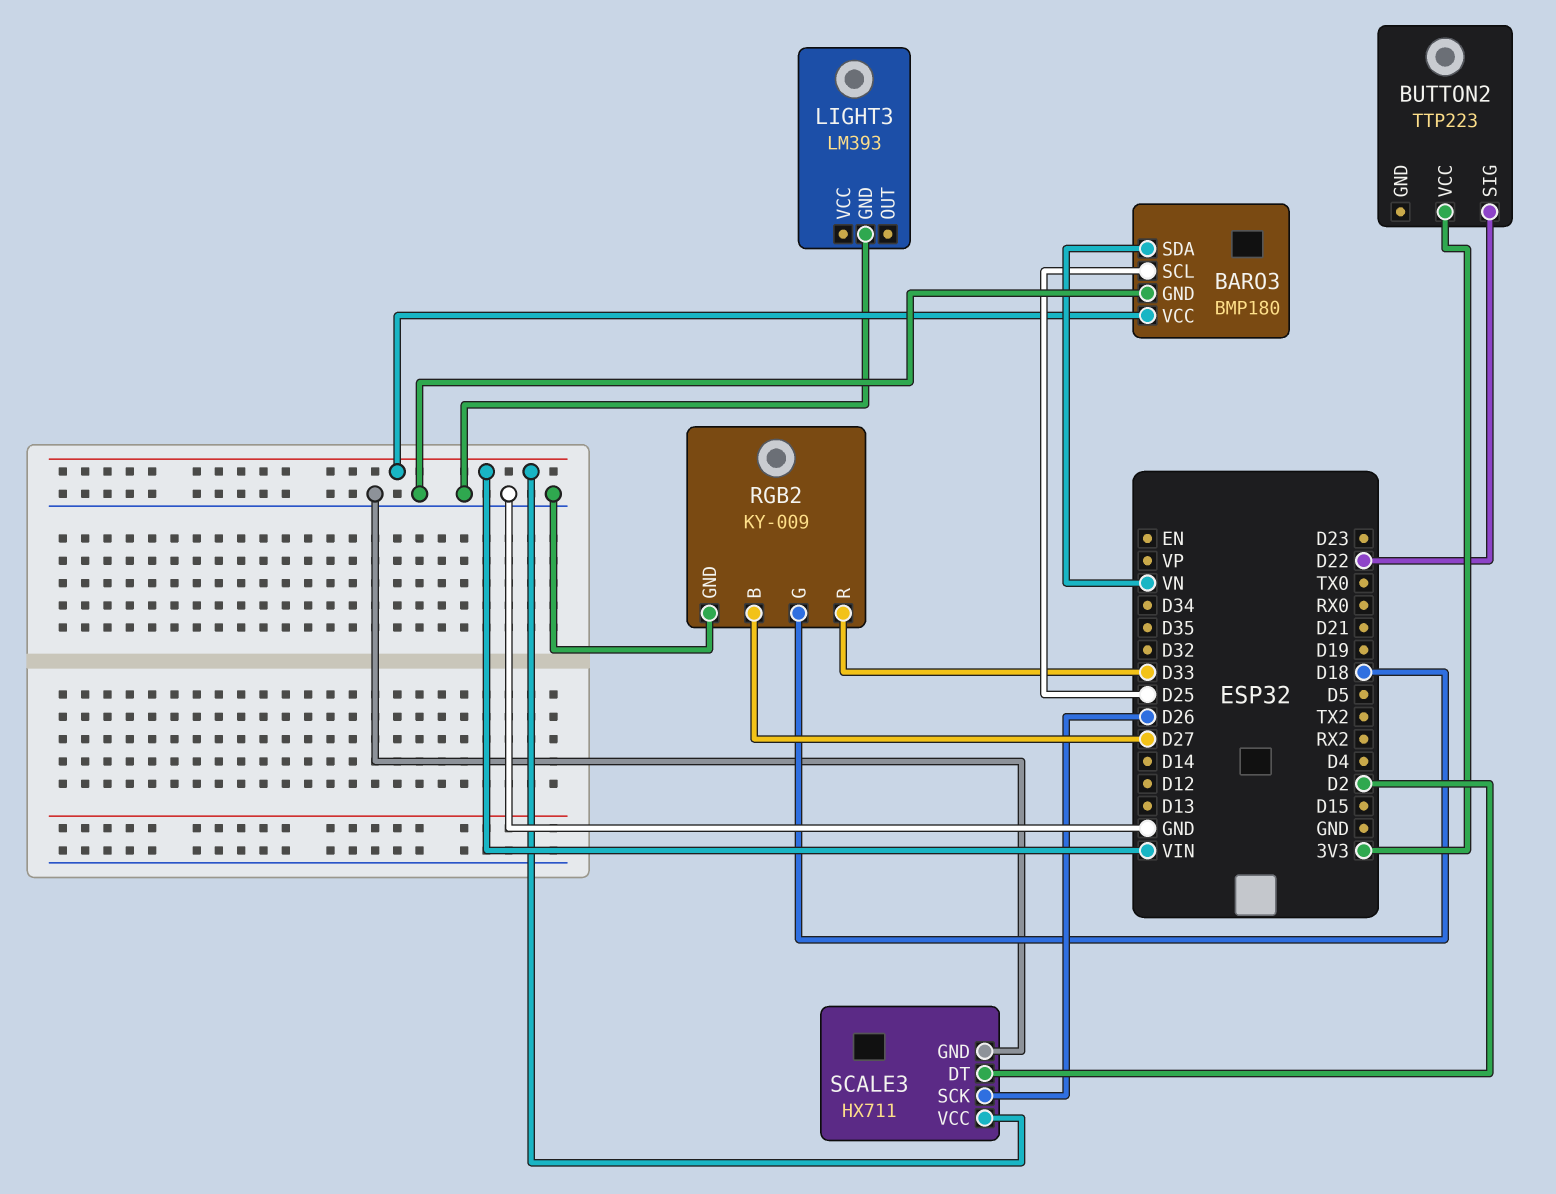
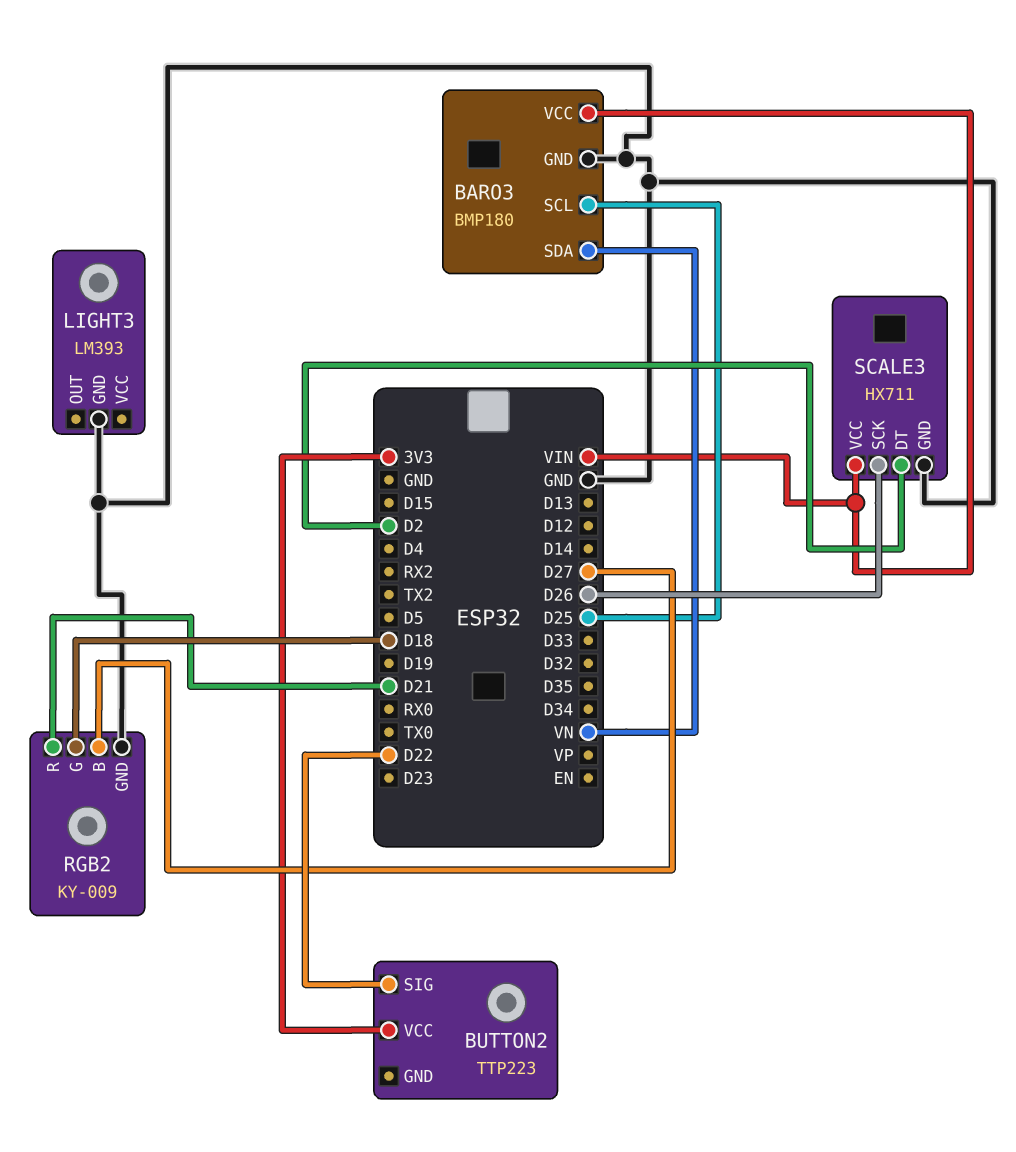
RGB2 pin R: D33 -> D21

